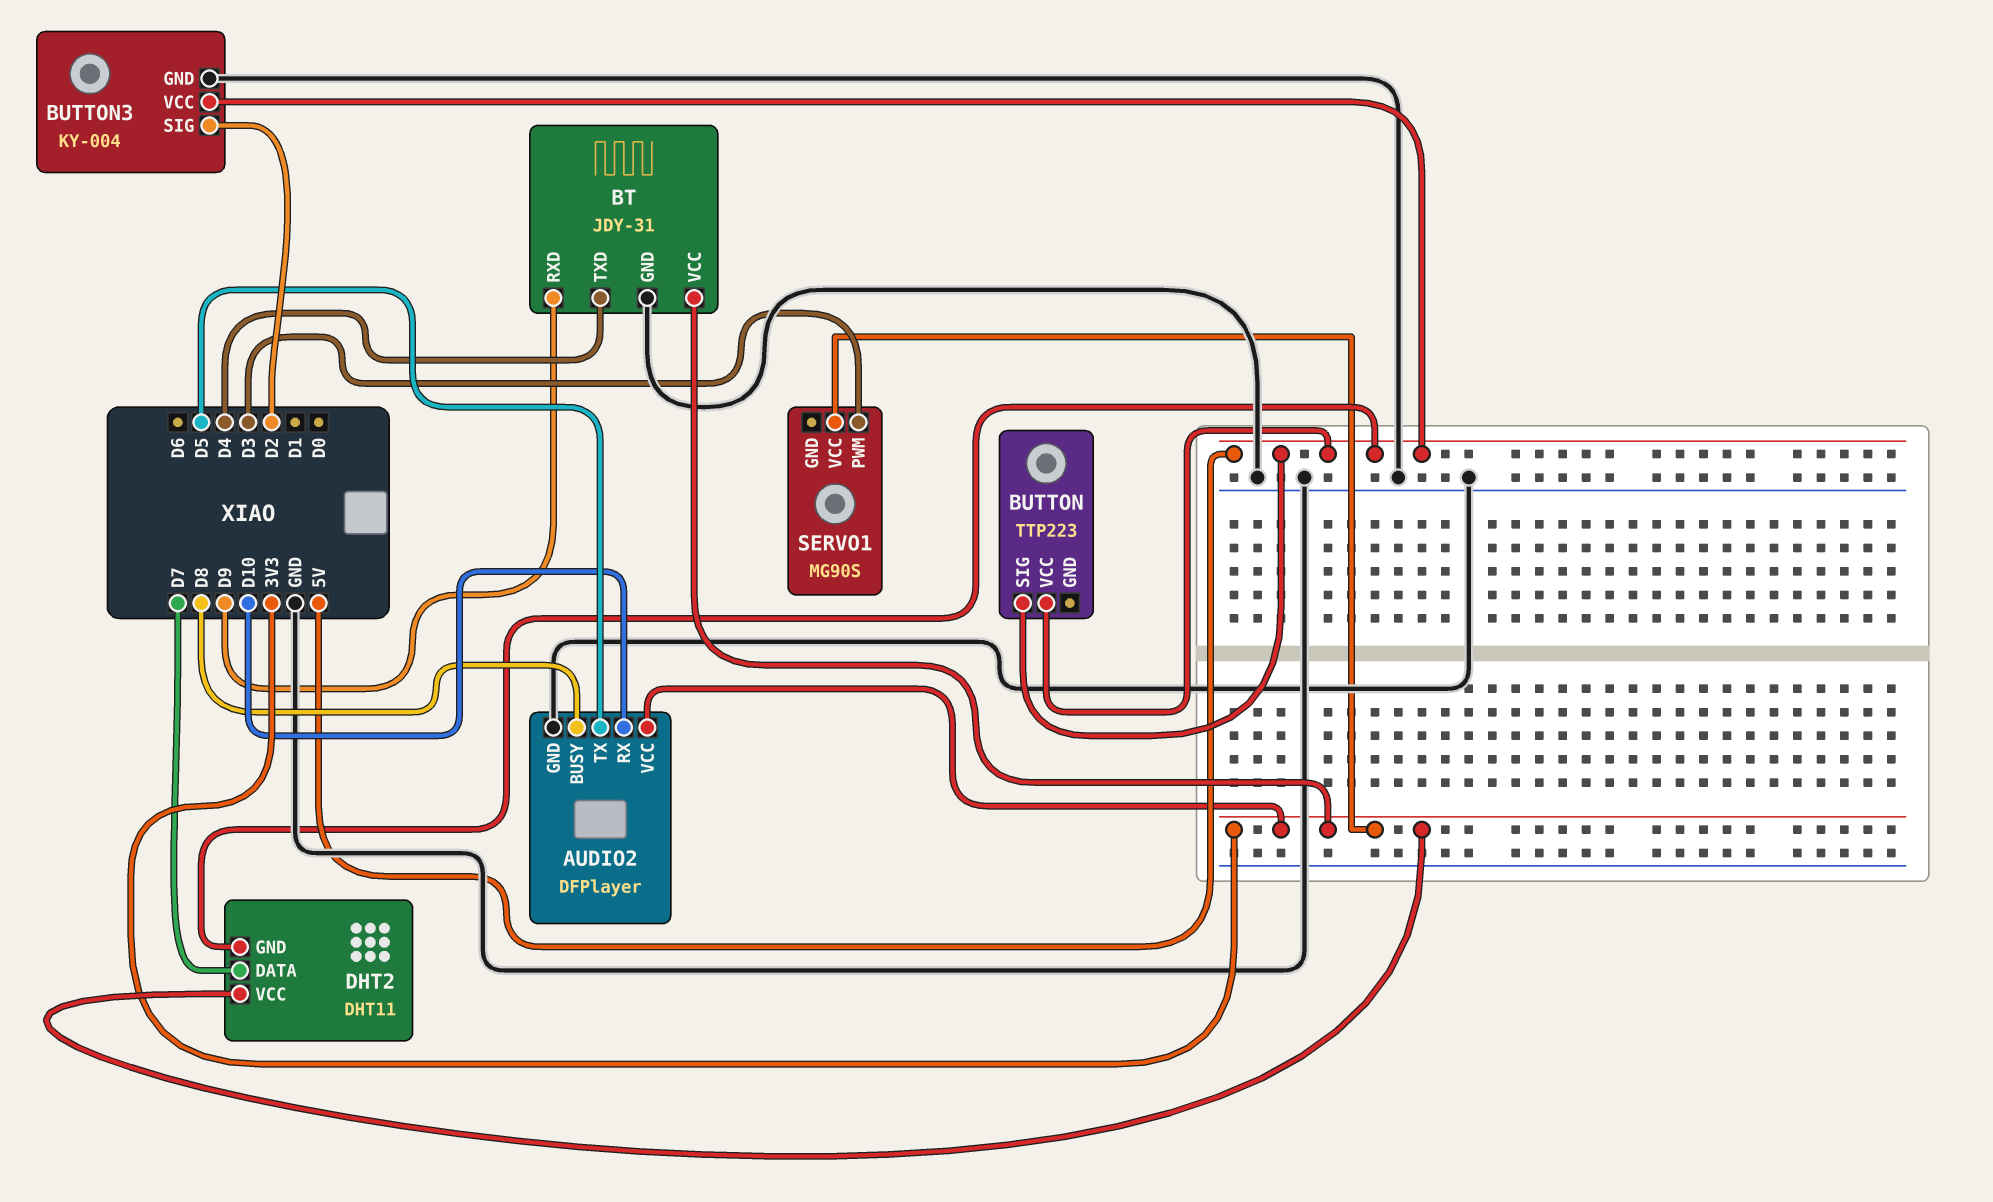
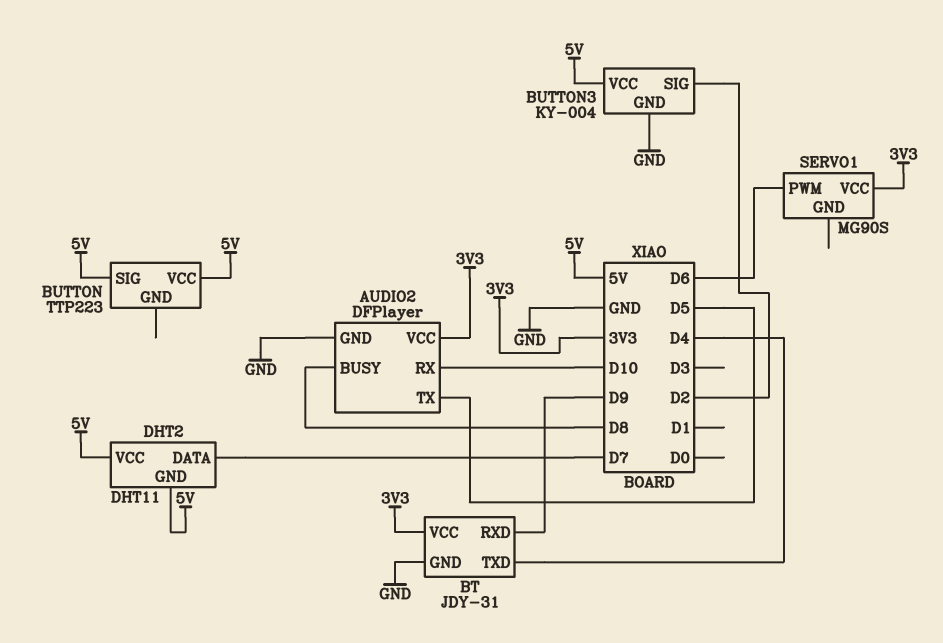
DHT2 pin VCC: 3V3 -> 5V
SERVO1 pin PWM: D3 -> D6

